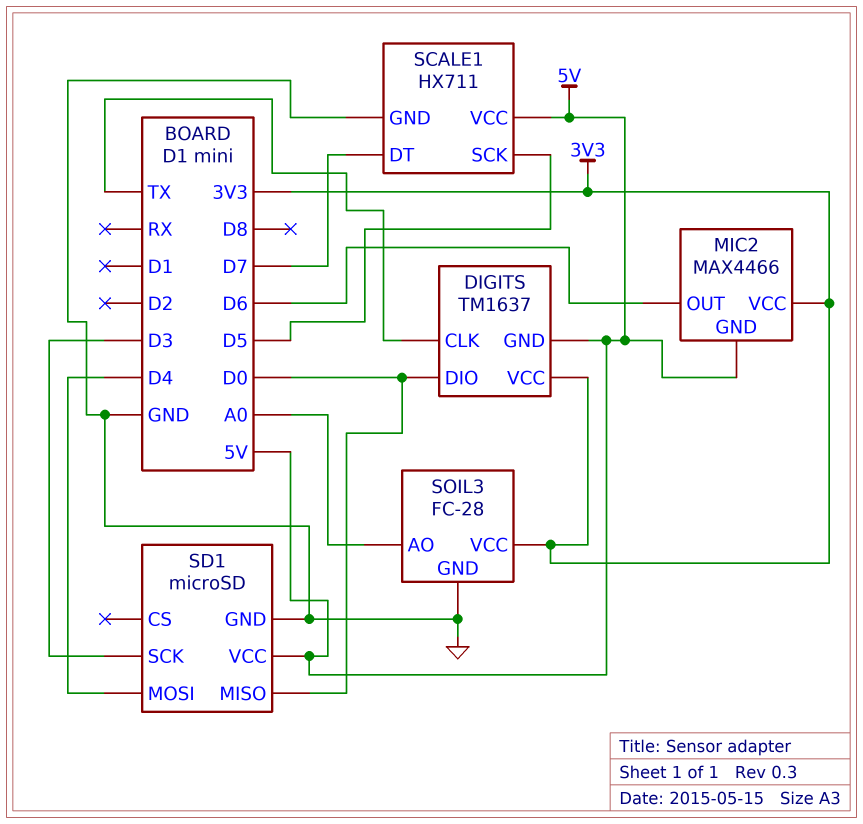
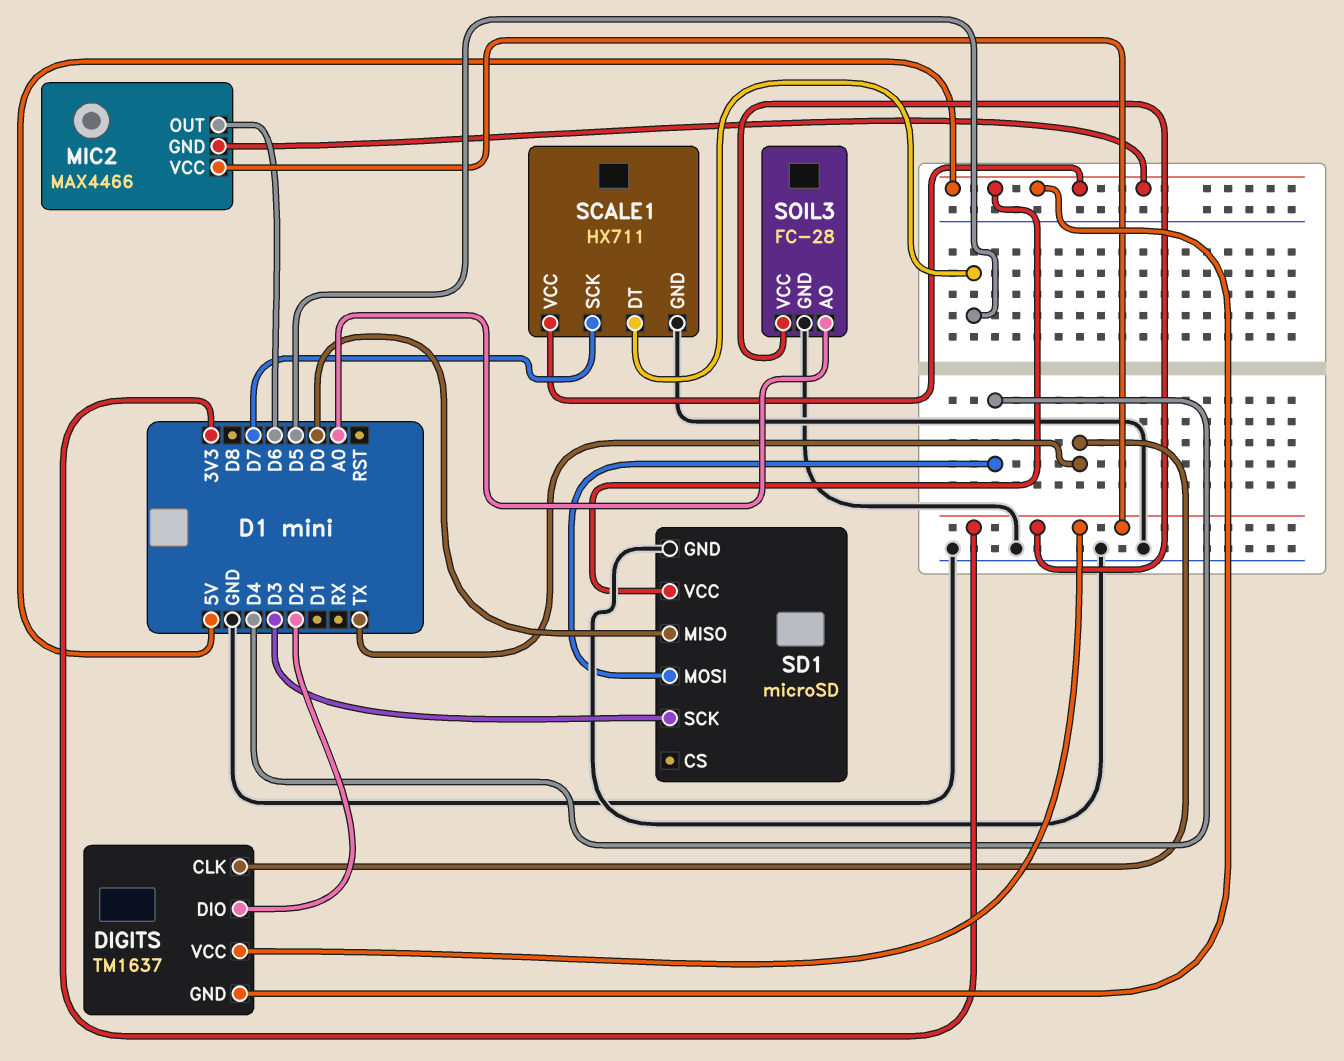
DIGITS pin DIO: D0 -> D2
SCALE1 pin DT: D7 -> D5
SCALE1 pin SCK: D5 -> D7

